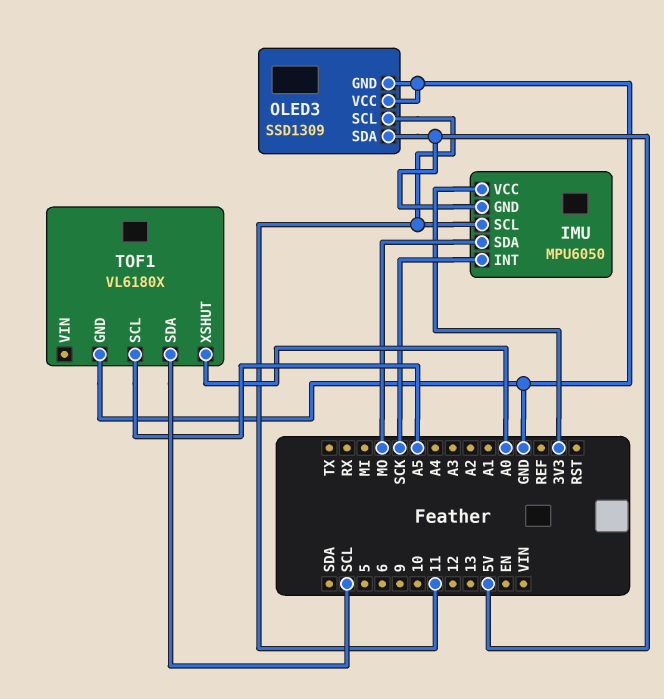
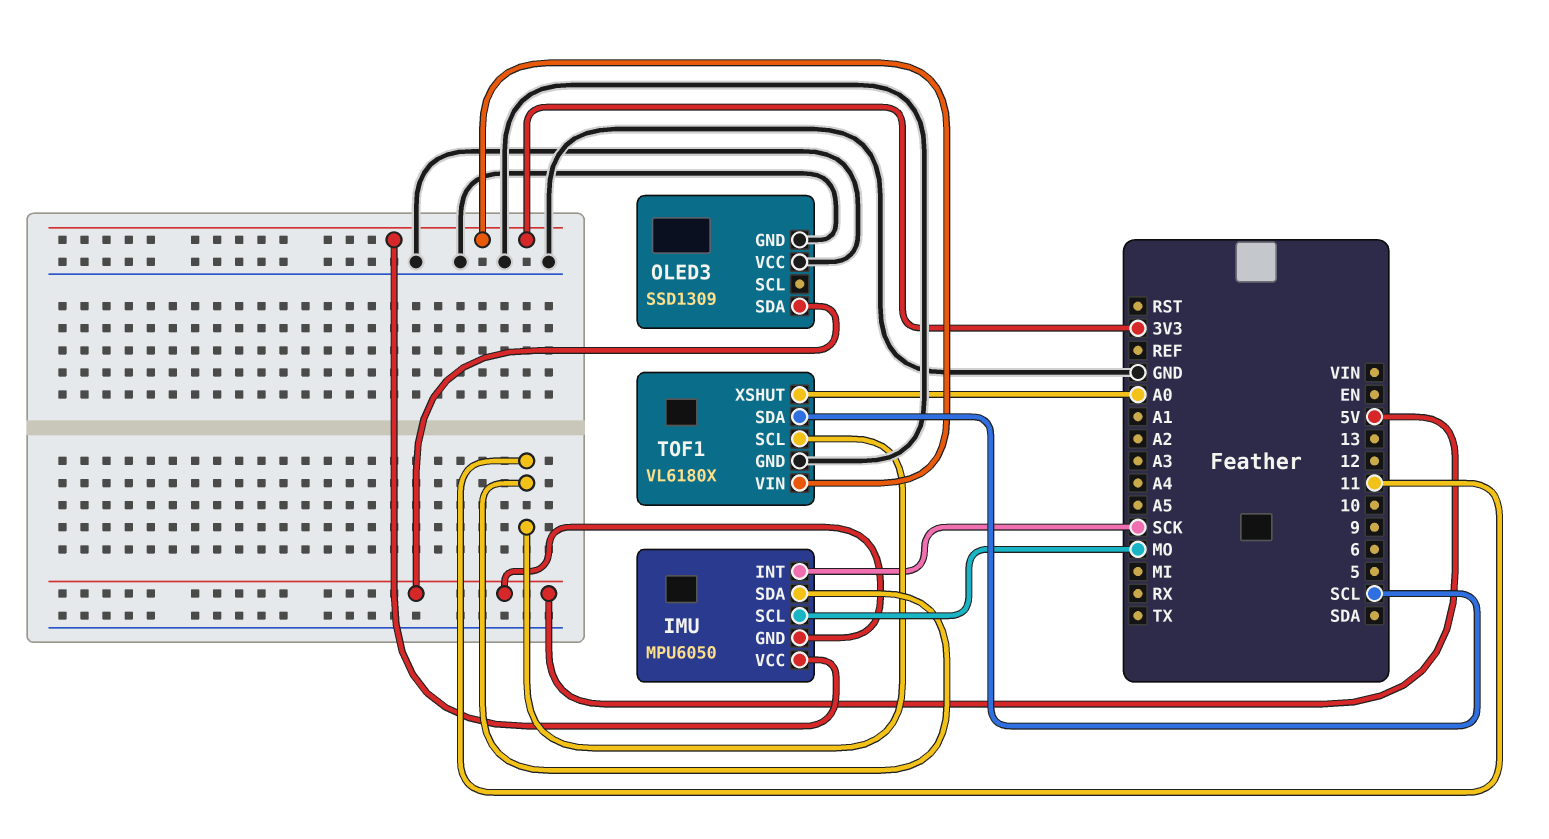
IMU pin SCL: 11 -> MO
IMU pin SDA: MO -> 11
OLED3 pin SCL: 11 -> none
TOF1 pin SCL: A5 -> 11
TOF1 pin VIN: none -> 3V3

